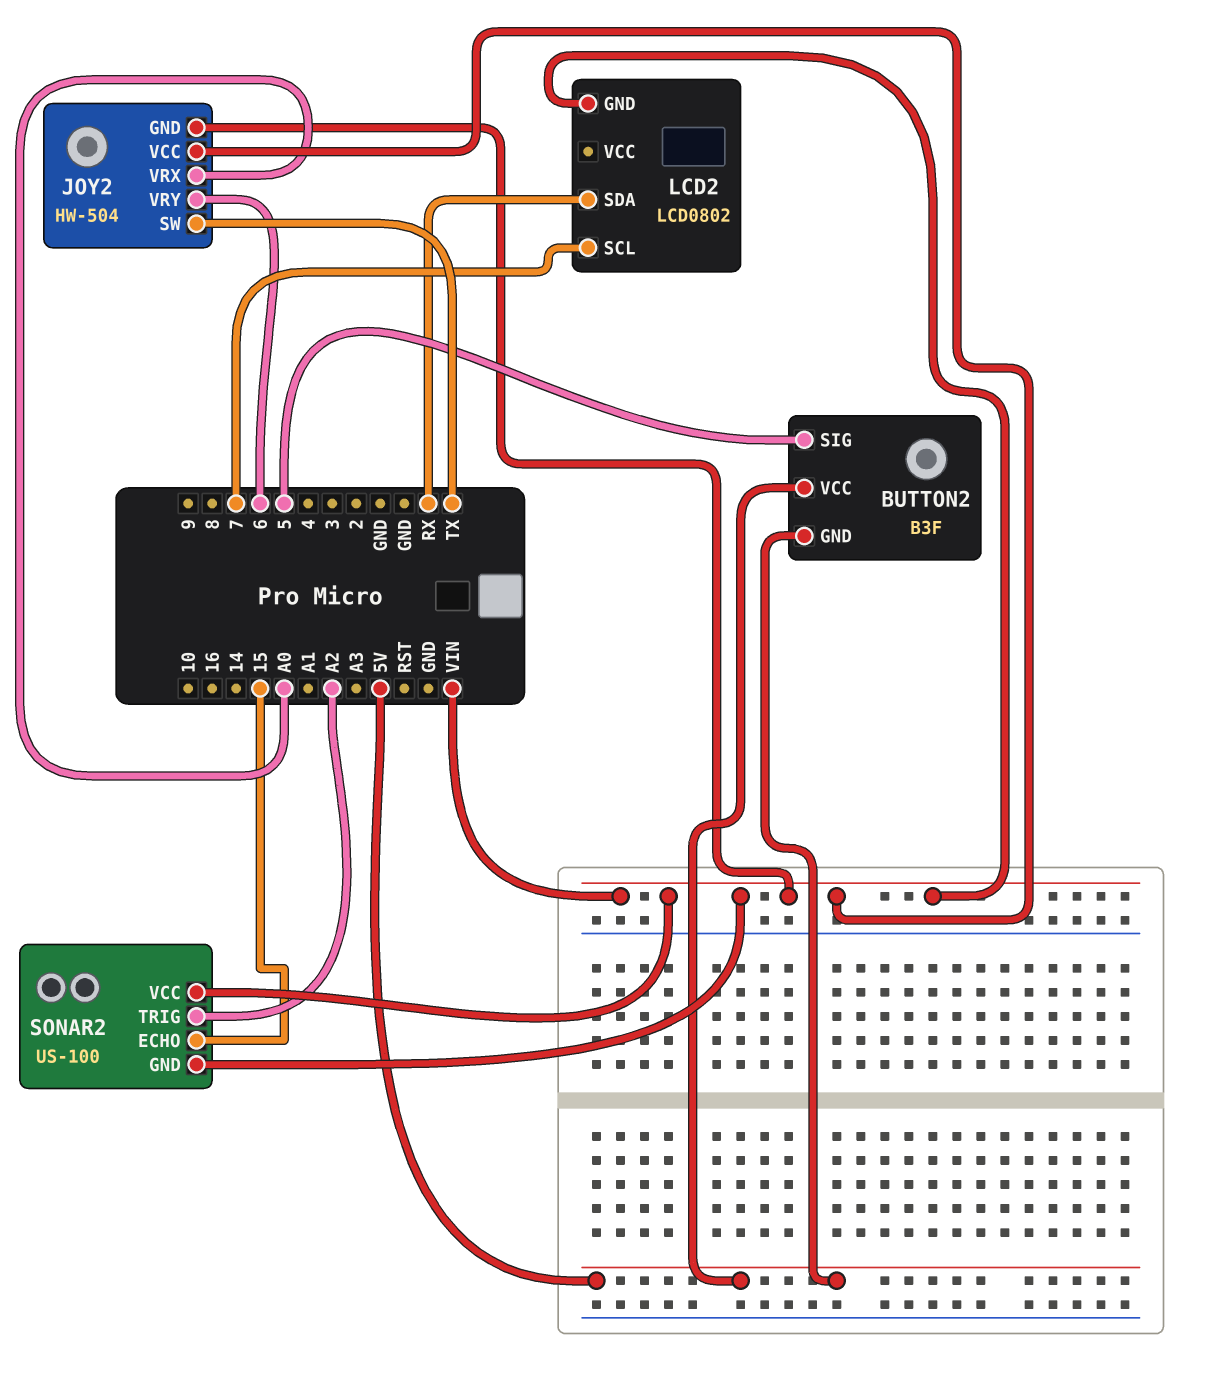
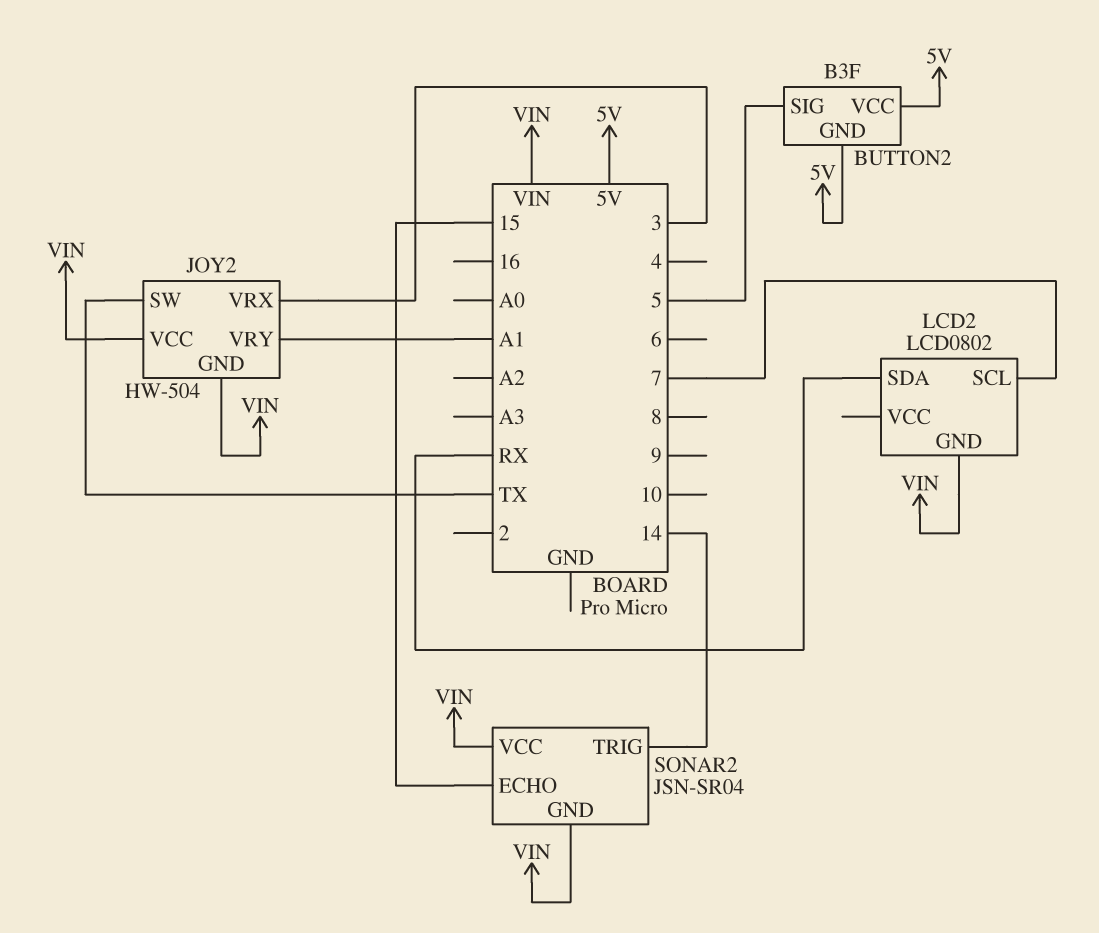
JOY2 pin VRX: A0 -> 3
JOY2 pin VRY: 6 -> A1
SONAR2: US-100 -> JSN-SR04
SONAR2 pin TRIG: A2 -> 14

